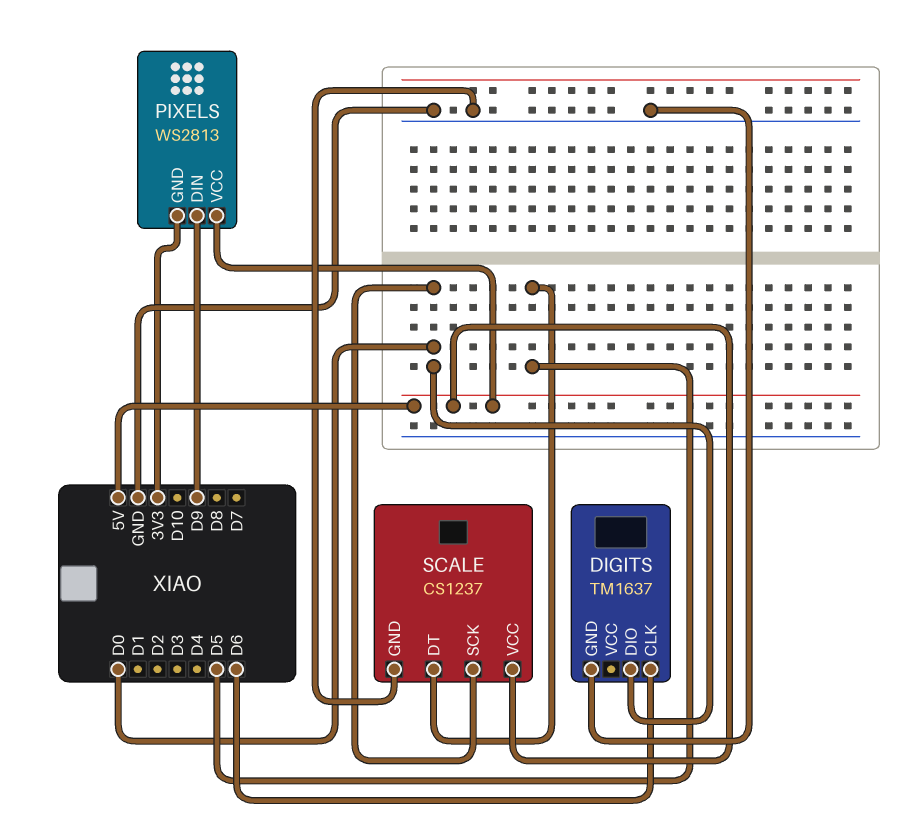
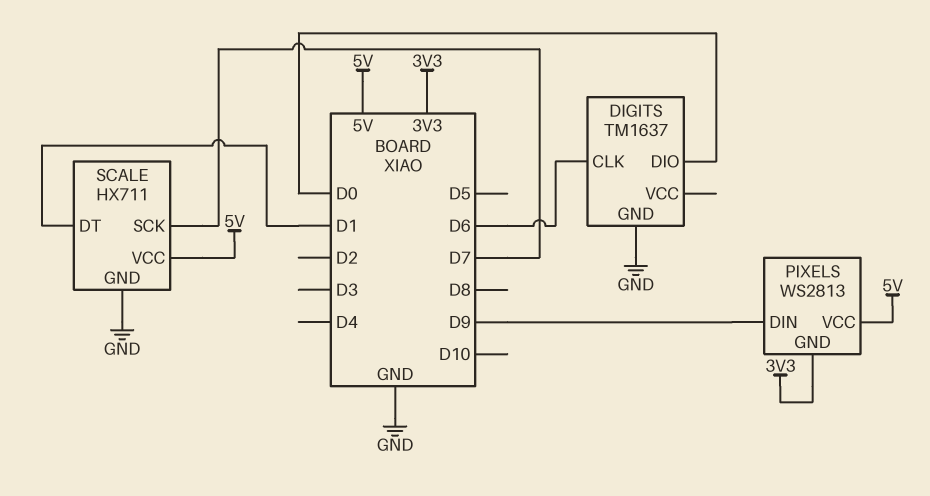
SCALE: CS1237 -> HX711
SCALE pin DT: D5 -> D1
SCALE pin SCK: D0 -> D7

